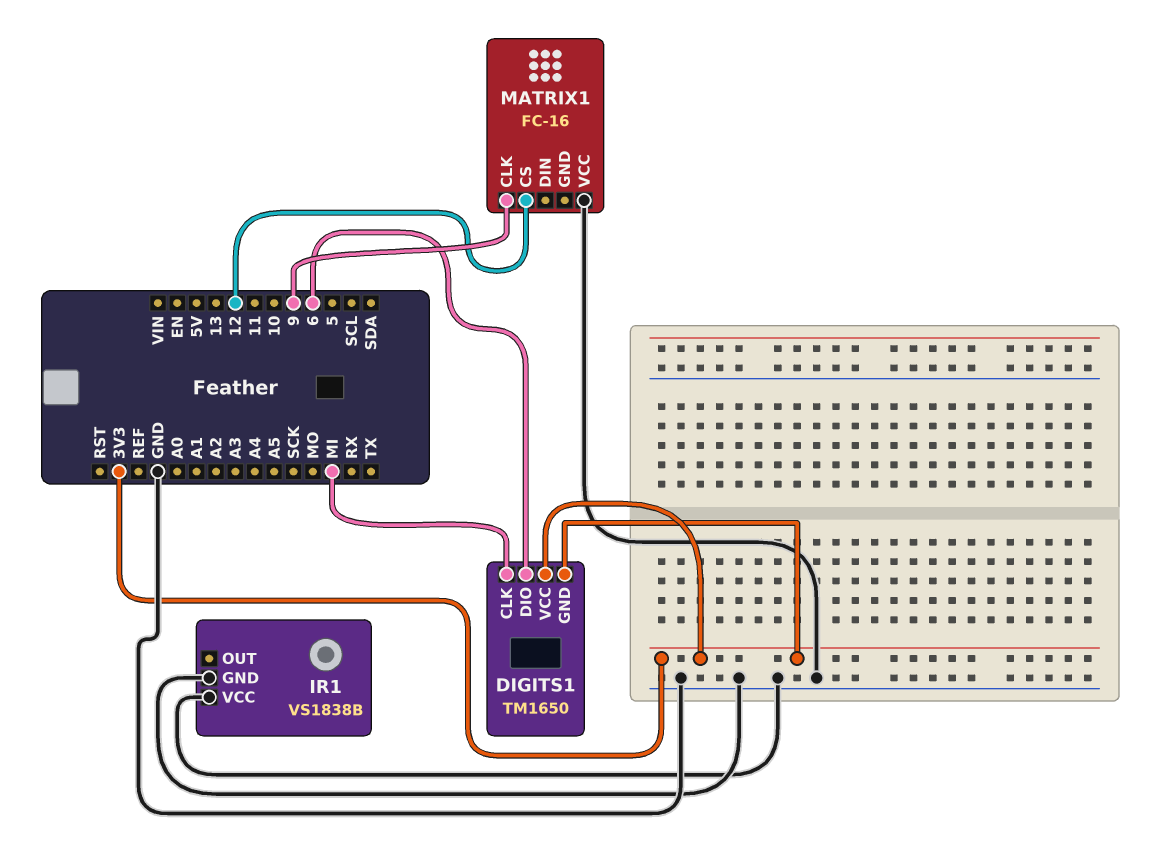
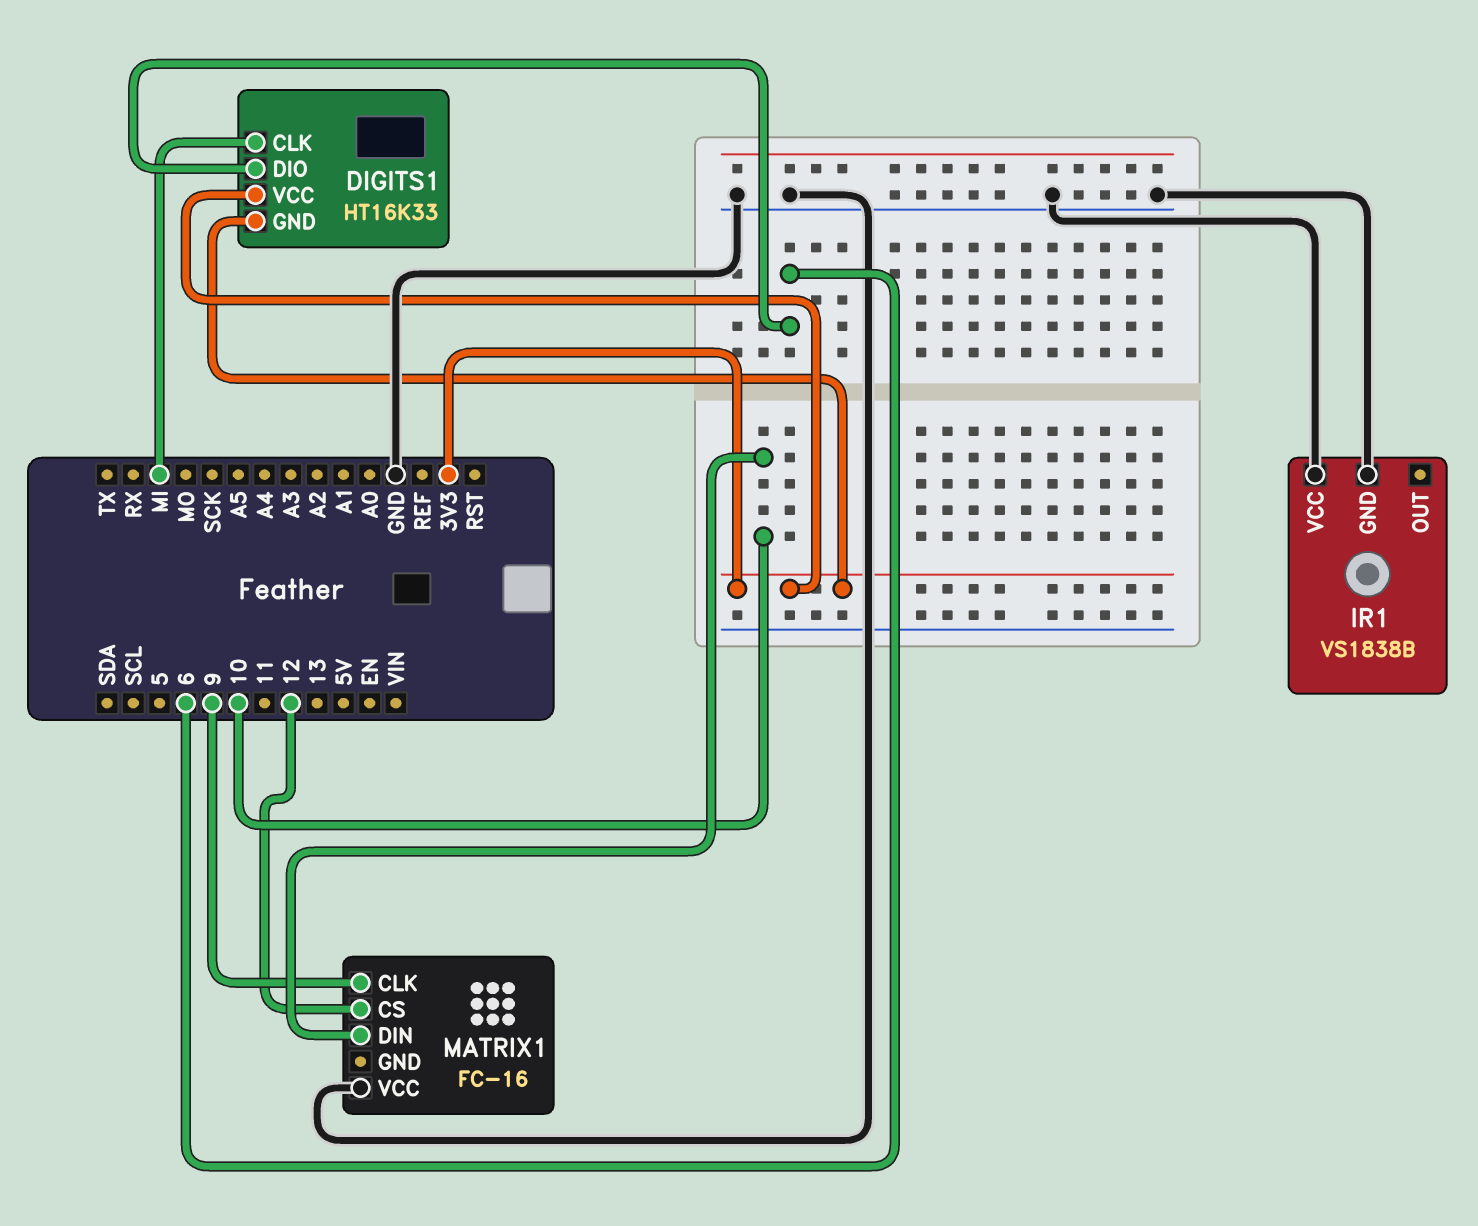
DIGITS1: TM1650 -> HT16K33
MATRIX1 pin DIN: none -> 10

